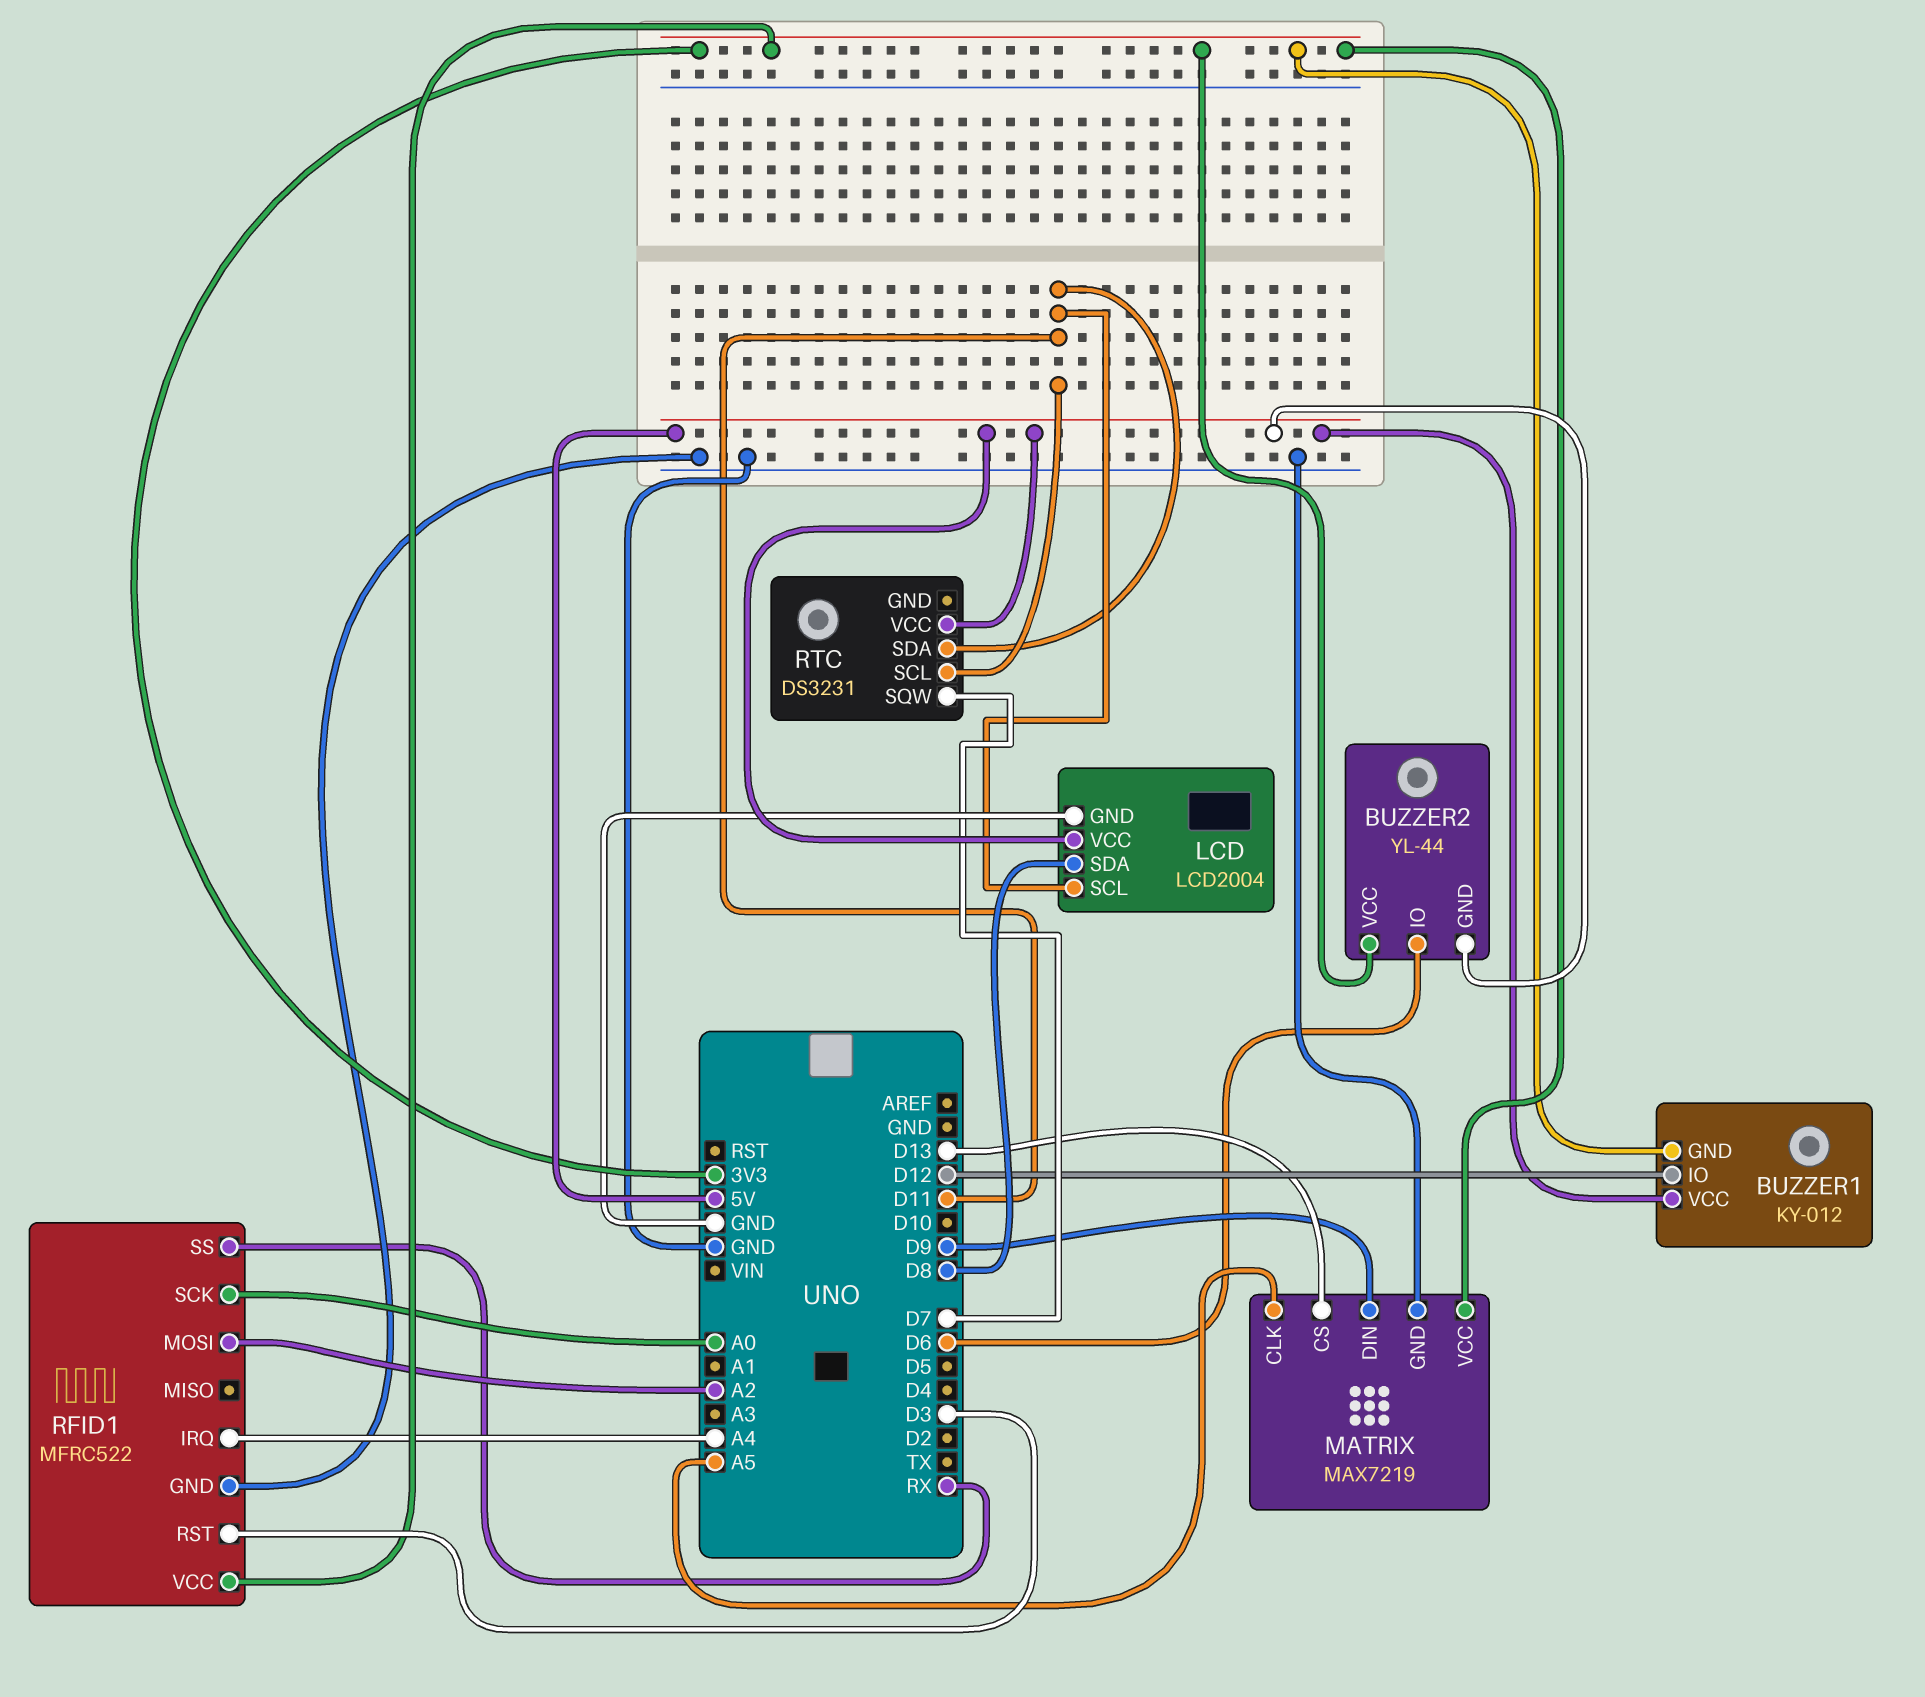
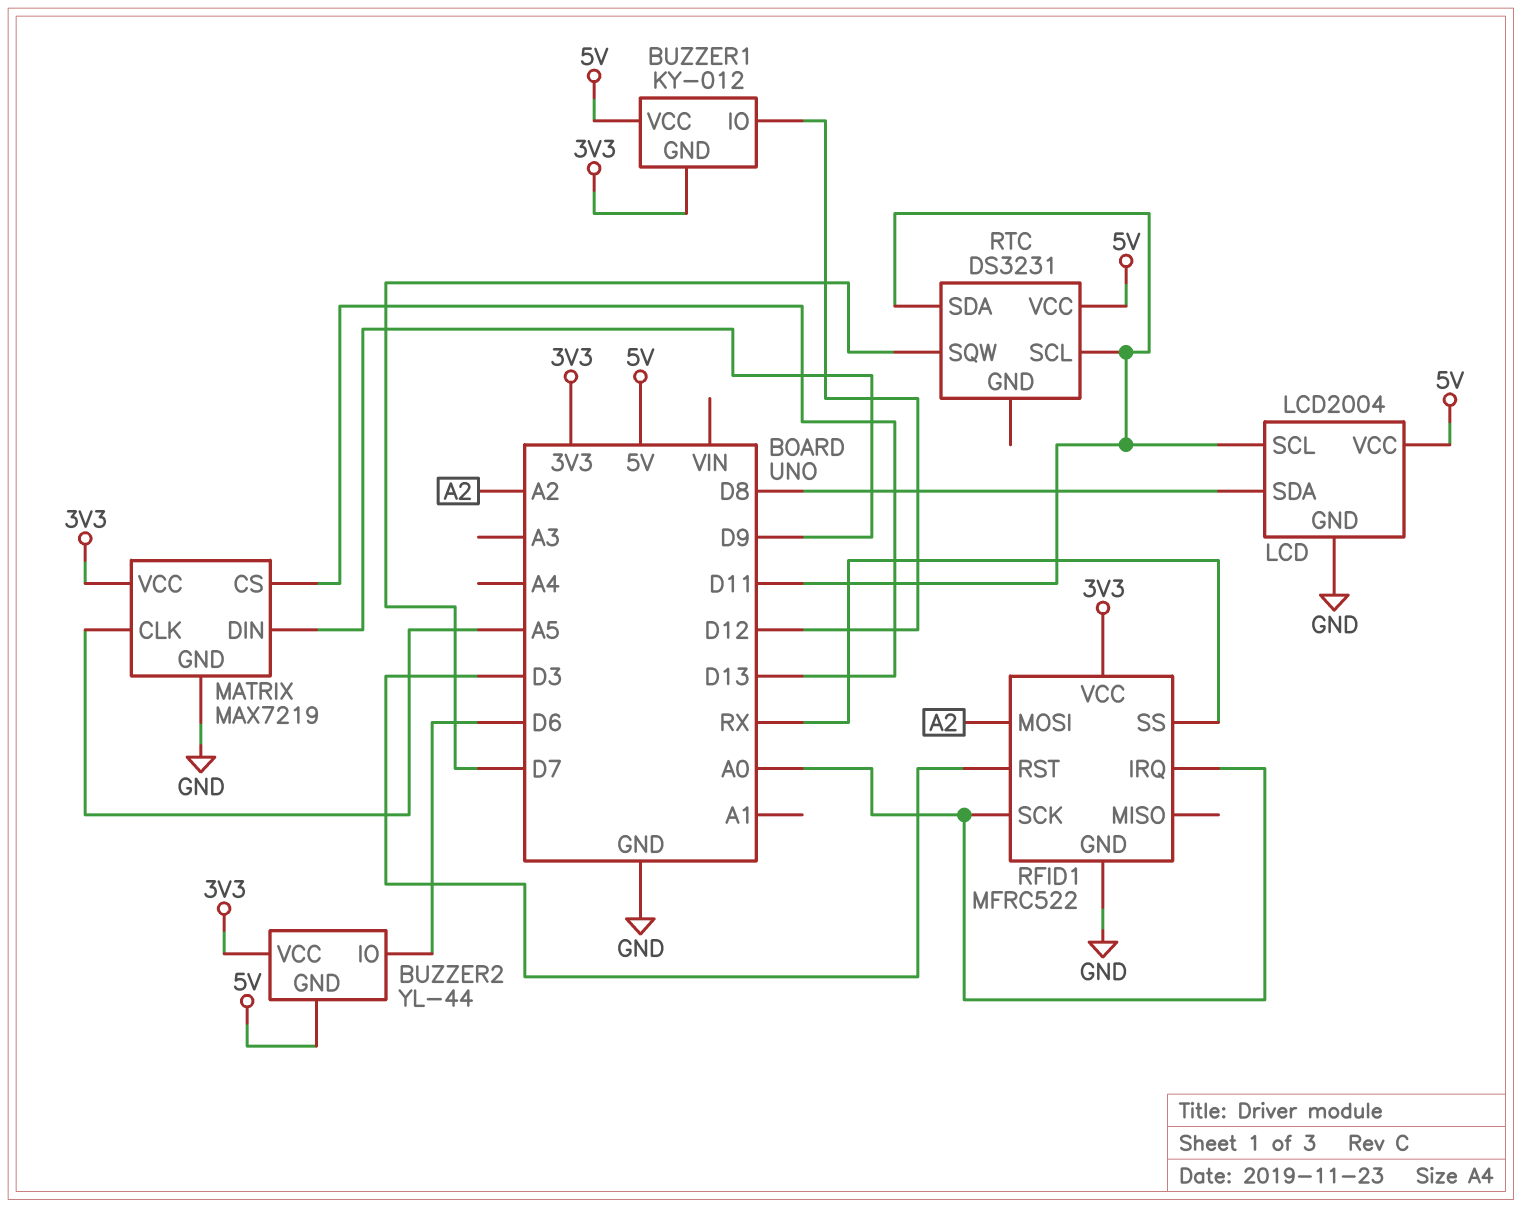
RFID1 pin IRQ: A4 -> A0

